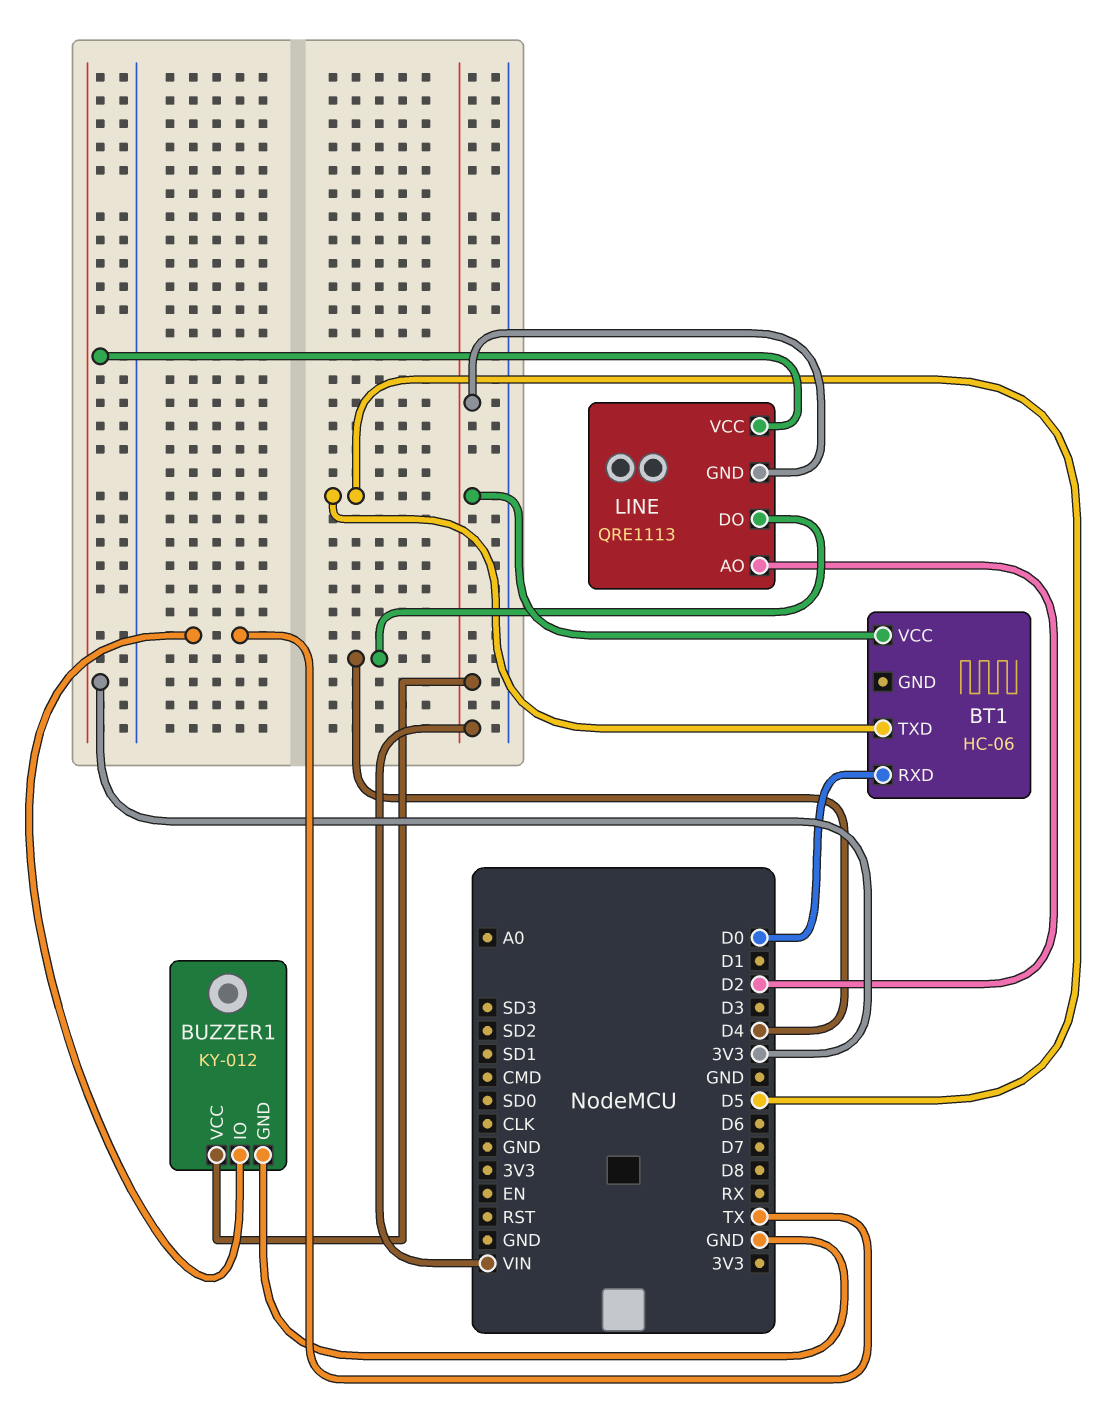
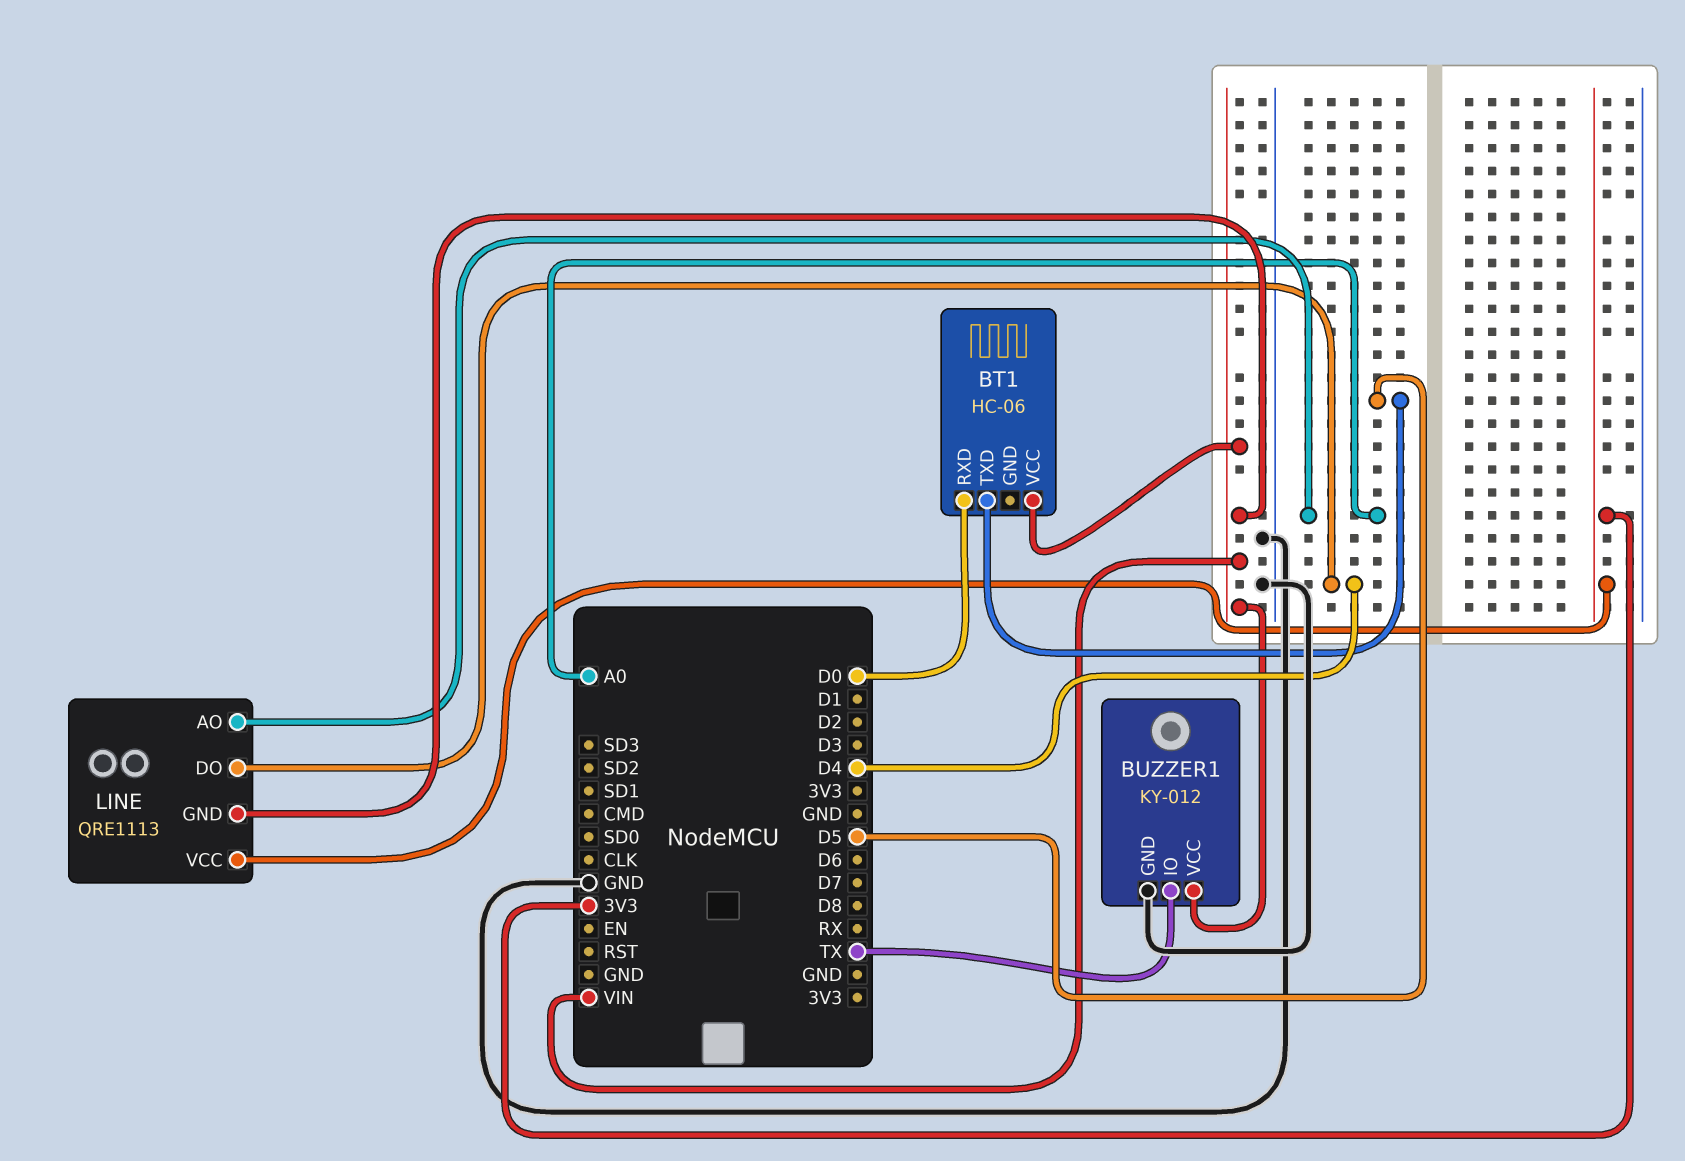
LINE pin AO: D2 -> A0

